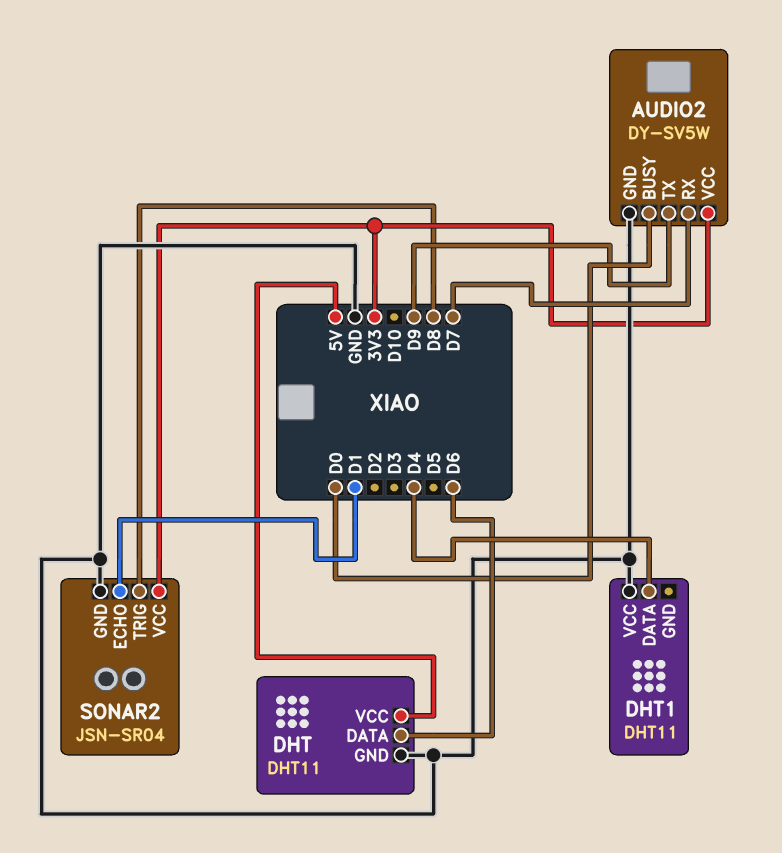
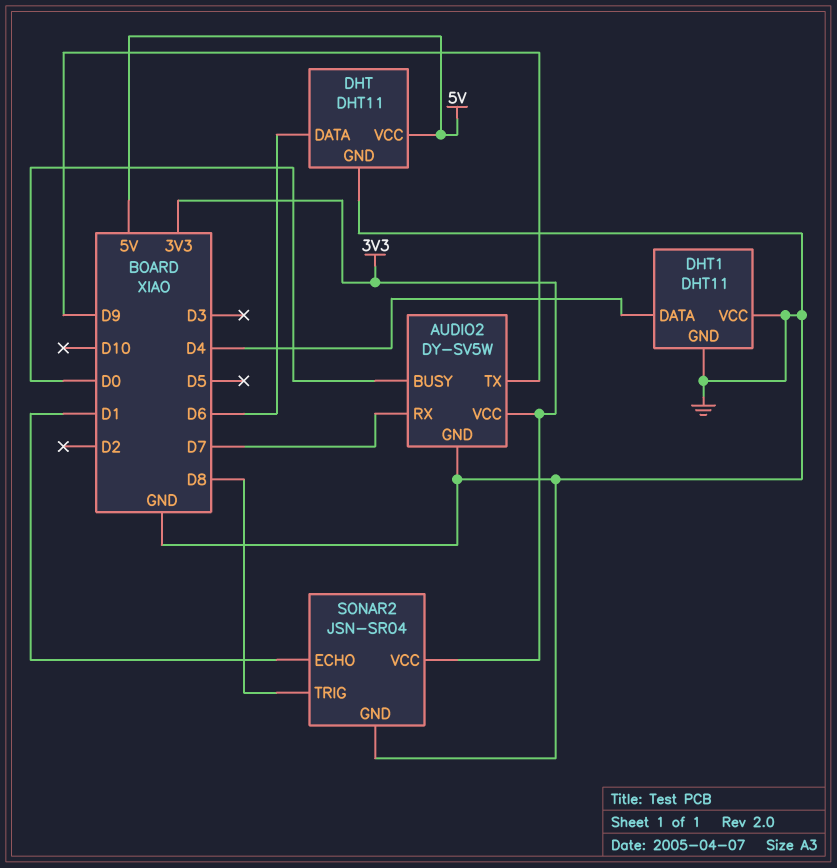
DHT1 pin GND: none -> GND

